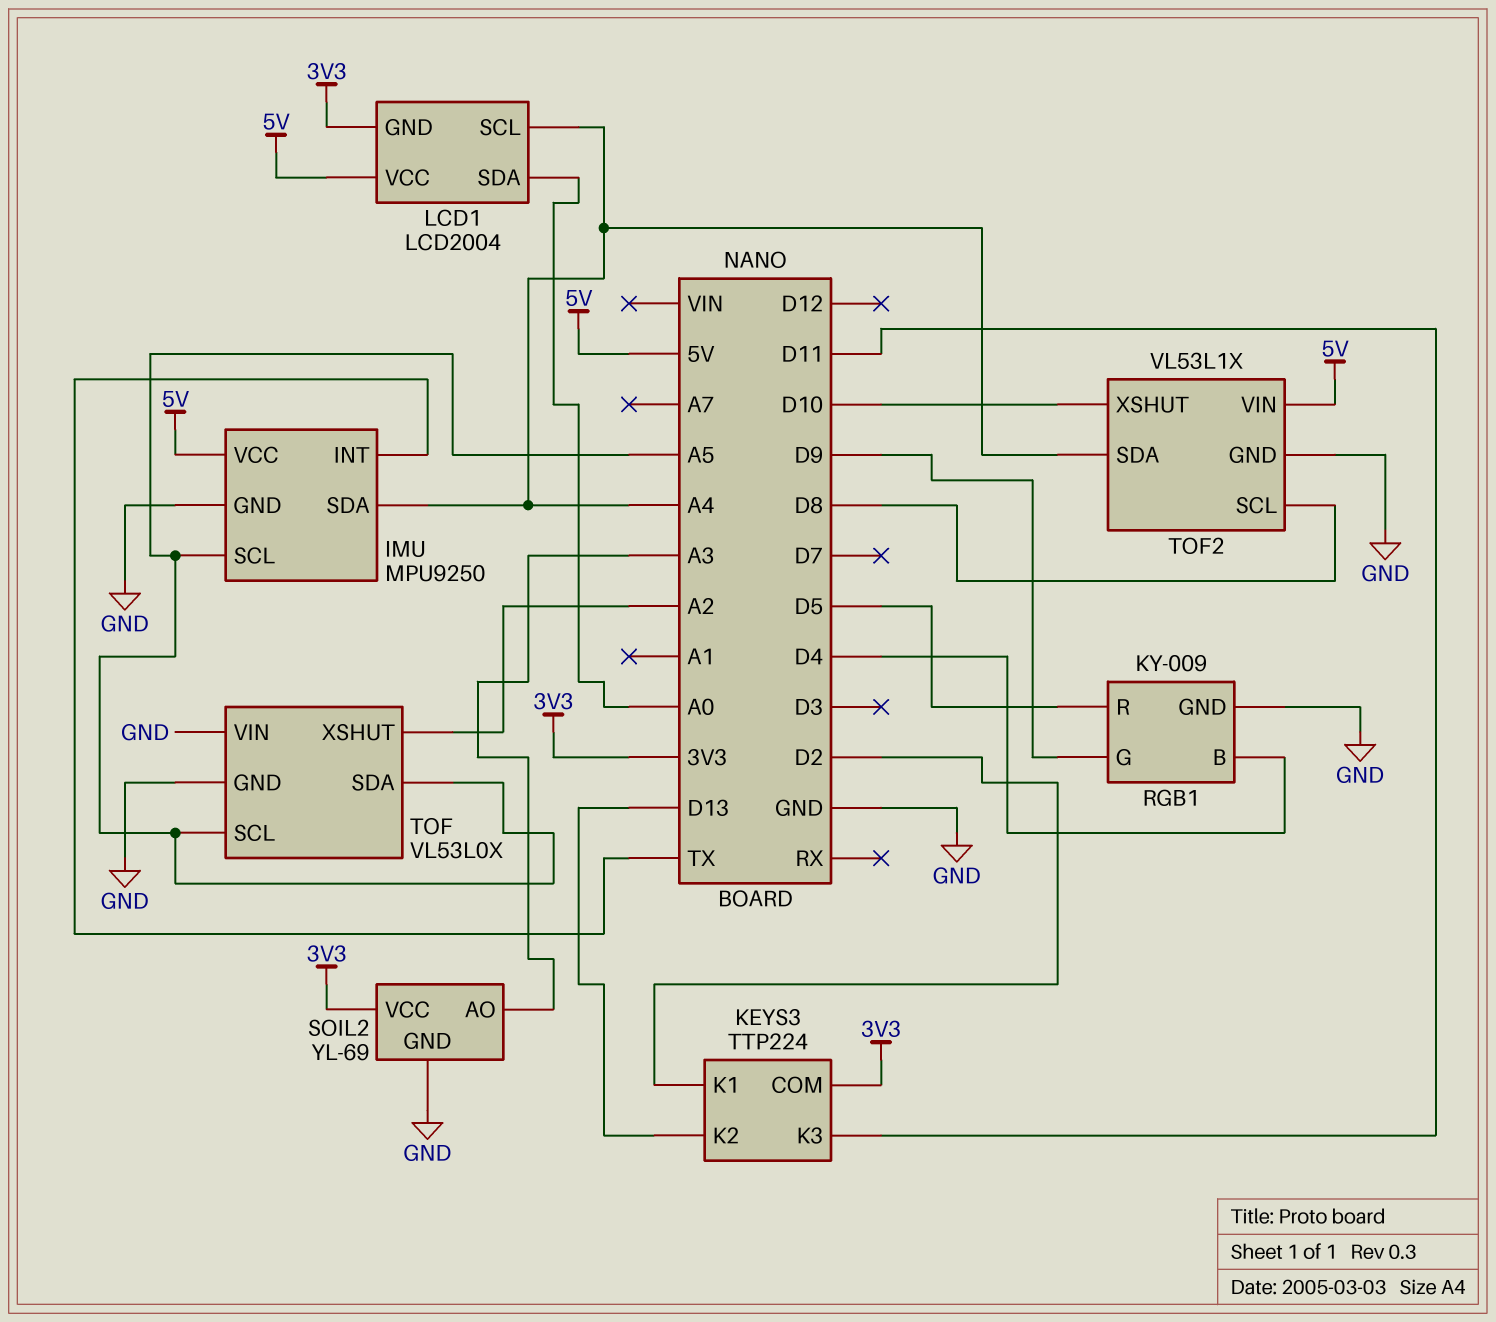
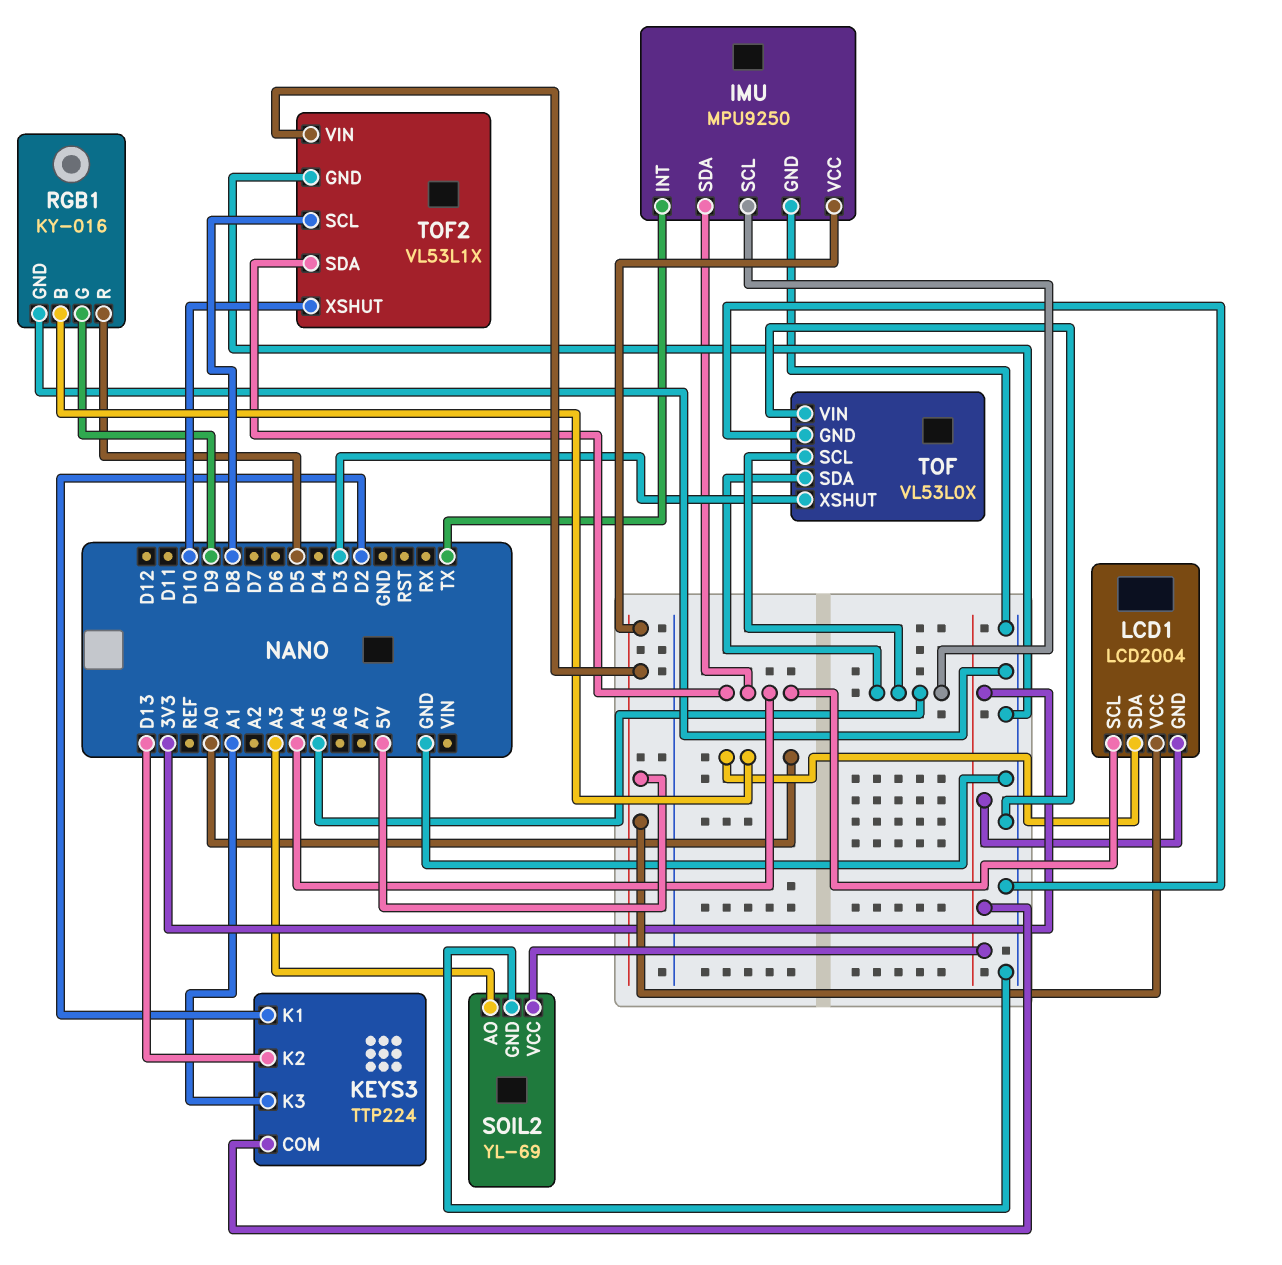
KEYS3 pin K3: D11 -> A1
RGB1: KY-009 -> KY-016
RGB1 pin B: D4 -> A0
TOF pin XSHUT: A2 -> D3

